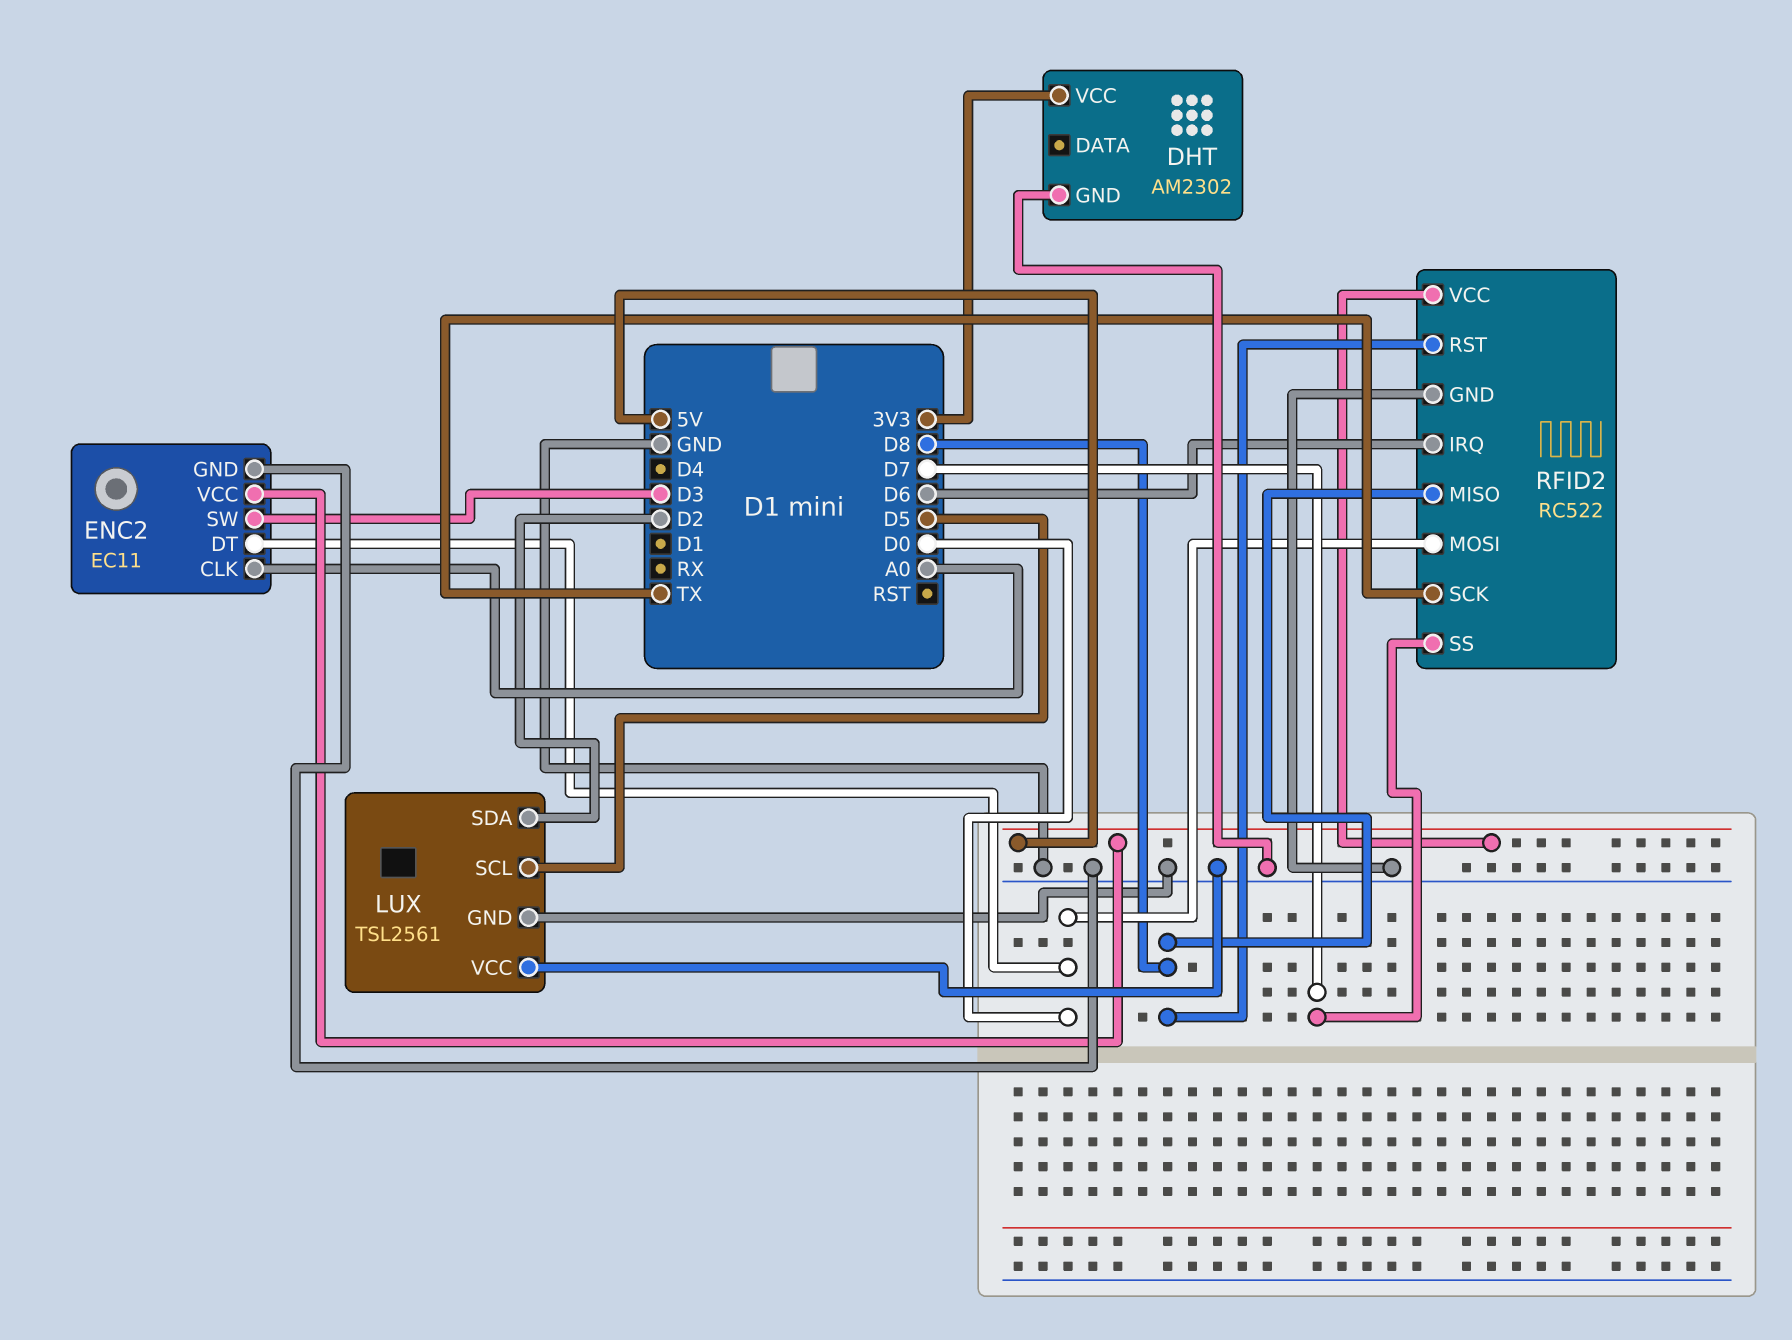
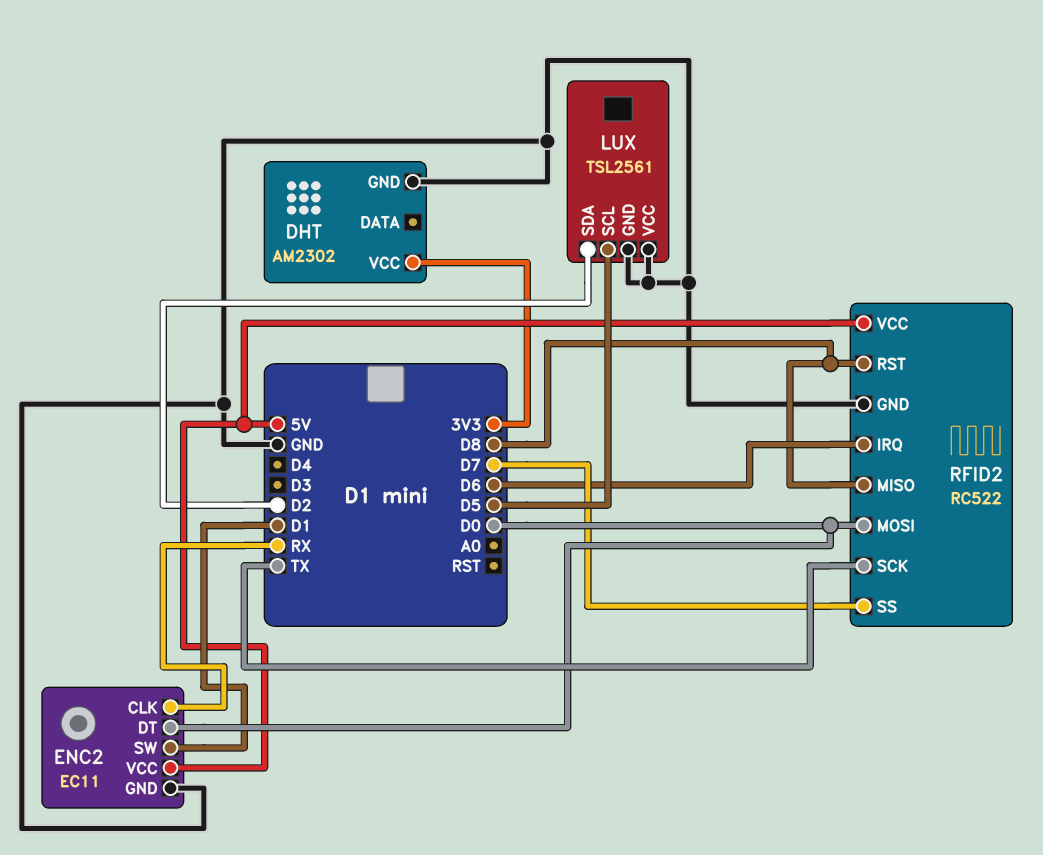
ENC2 pin CLK: A0 -> RX
ENC2 pin SW: D3 -> D1

